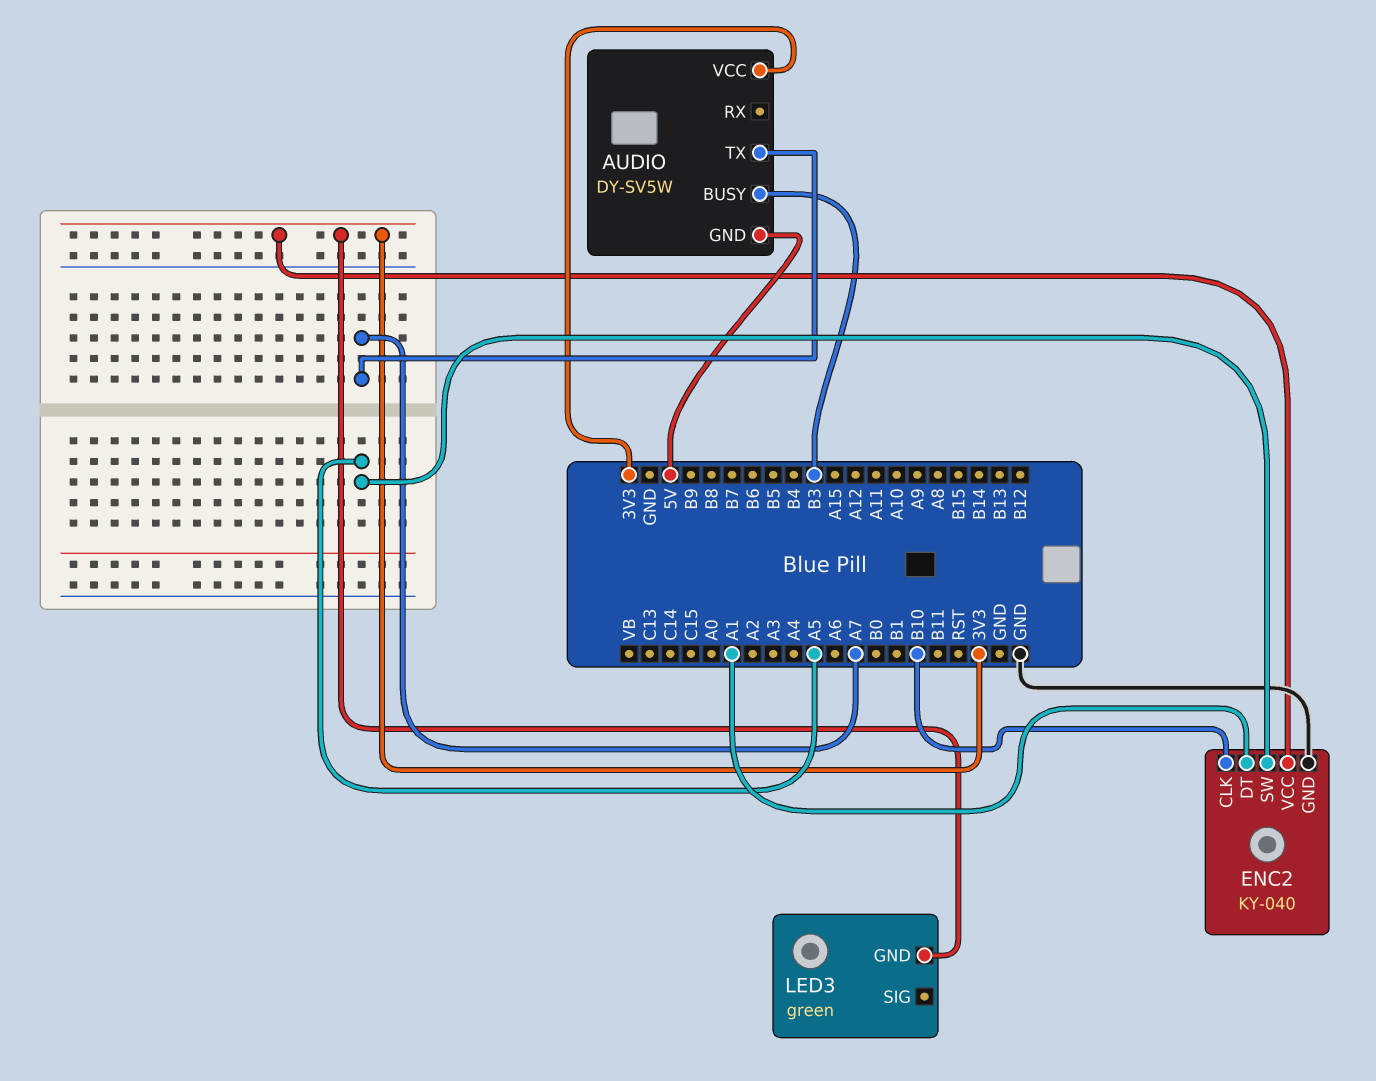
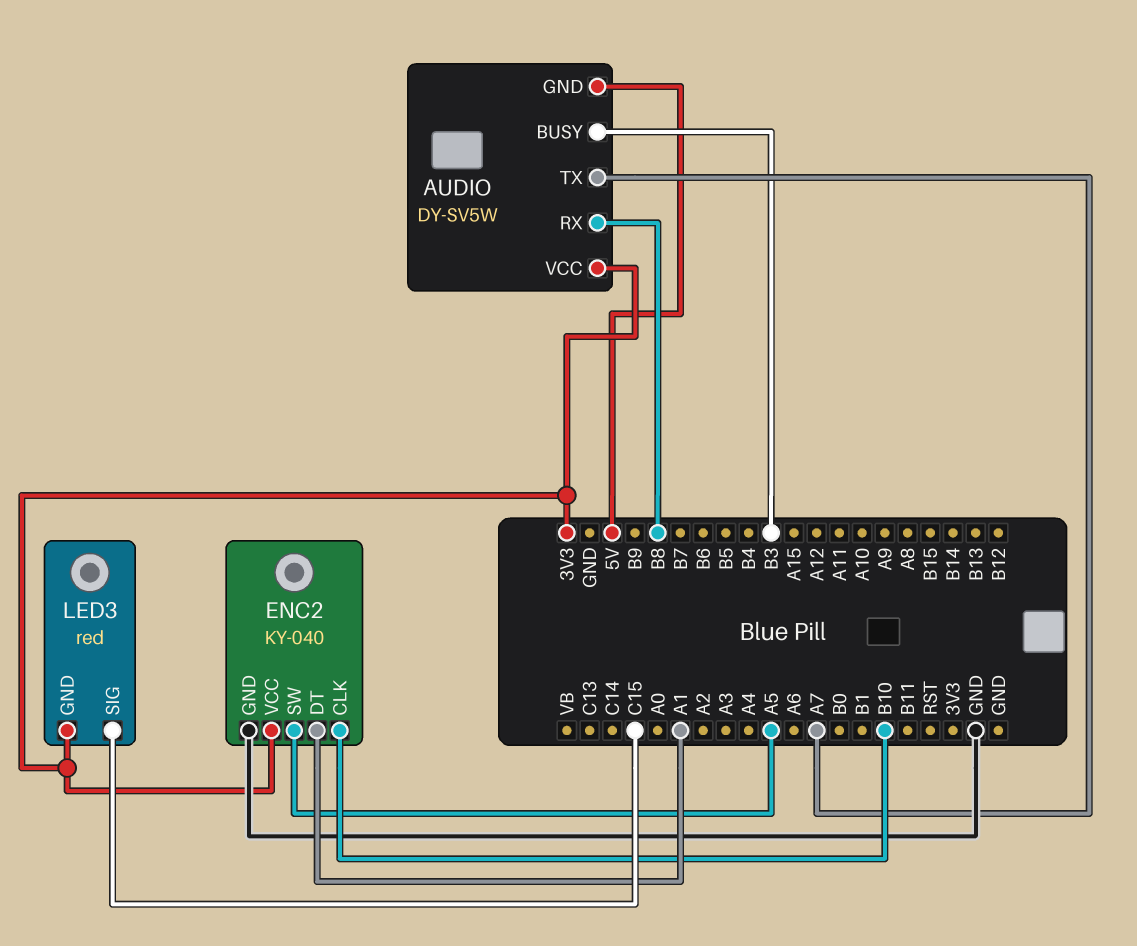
AUDIO pin RX: none -> B8
LED3: green -> red
LED3 pin SIG: none -> C15

